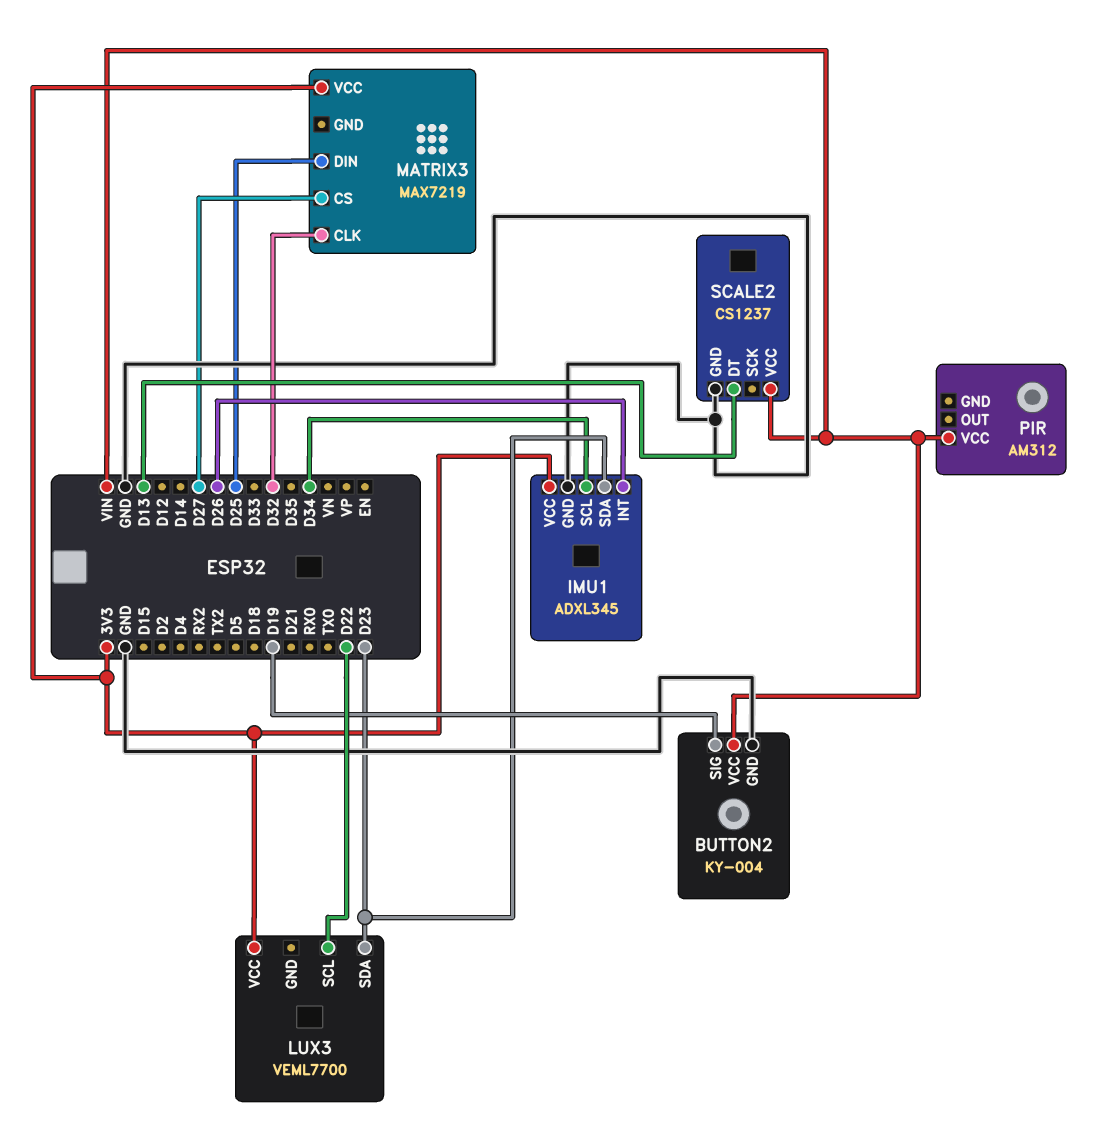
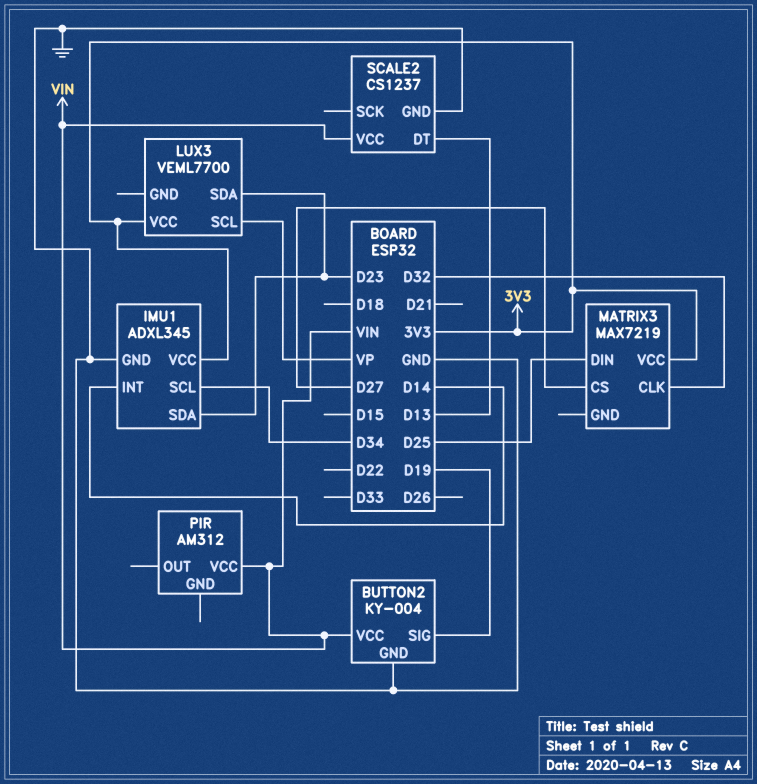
IMU1 pin INT: D26 -> D14
LUX3 pin SCL: D22 -> VP

